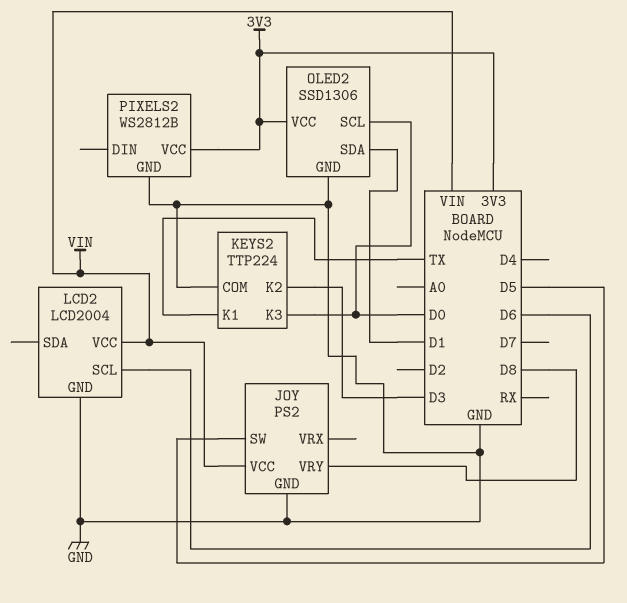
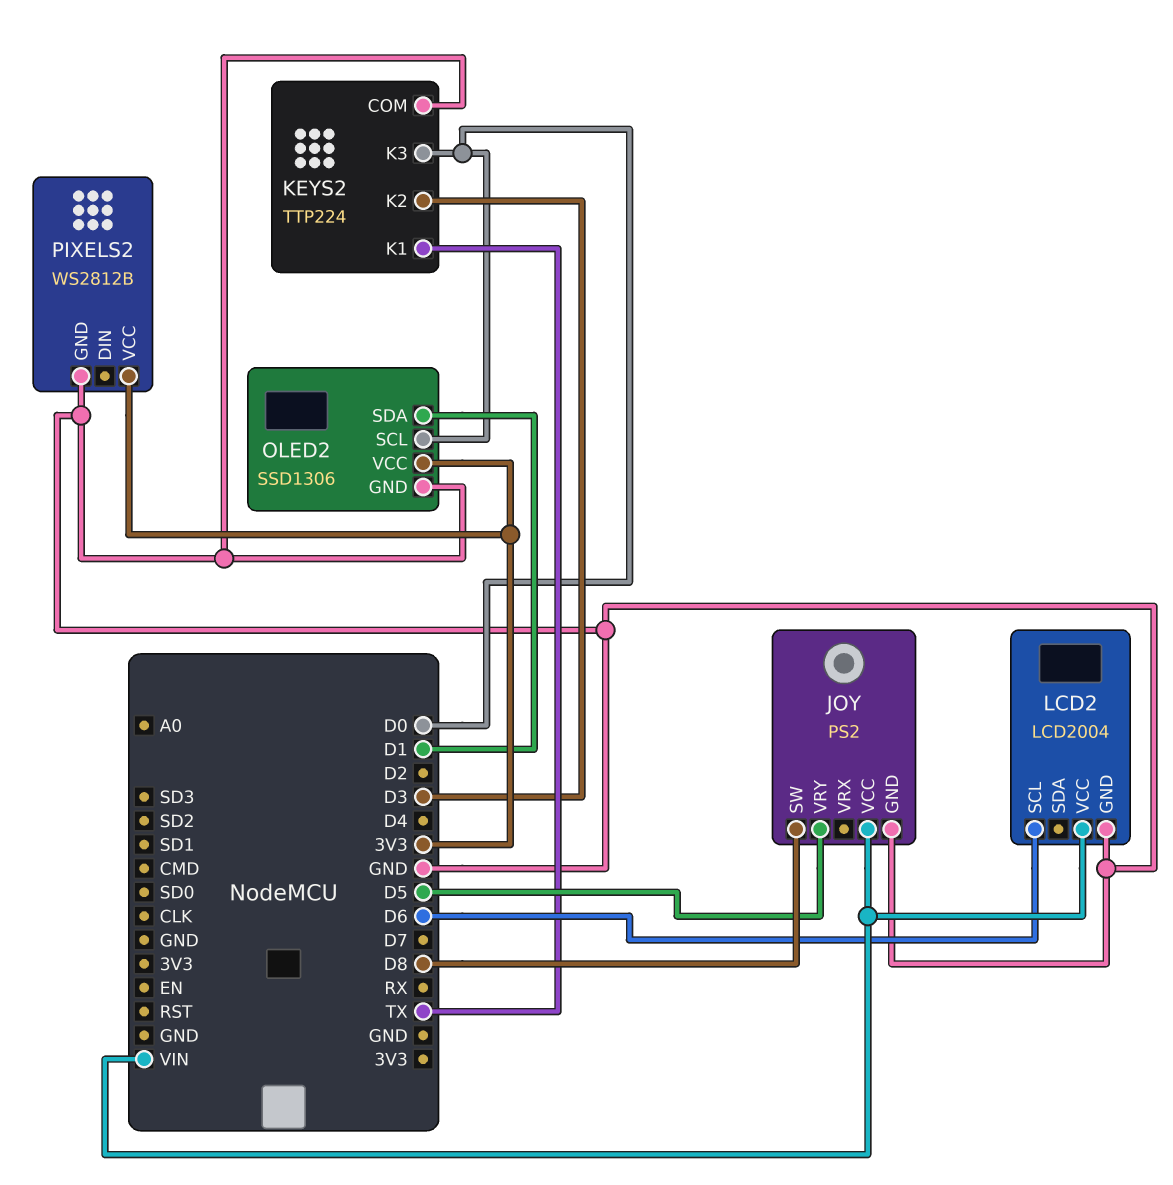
JOY pin SW: D5 -> D8
JOY pin VRY: D8 -> D5

